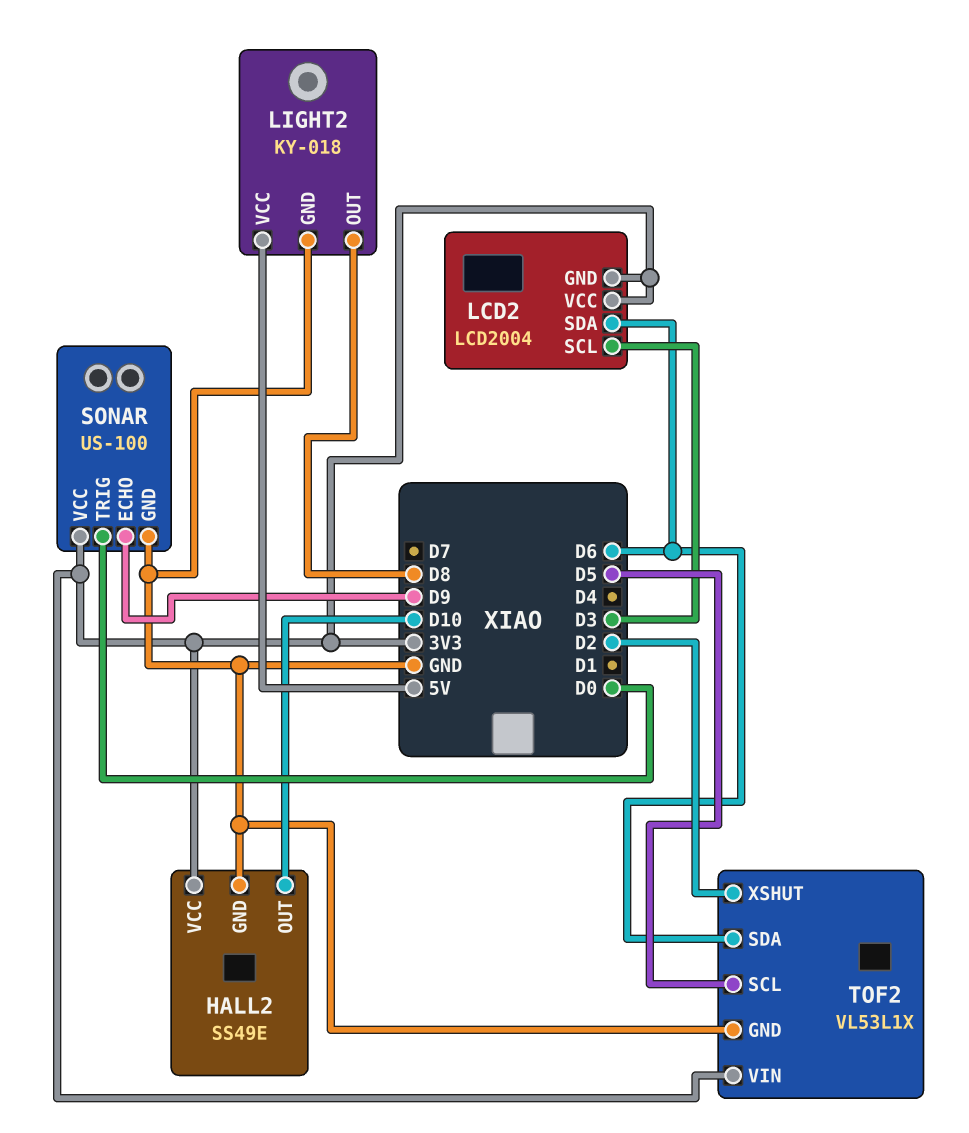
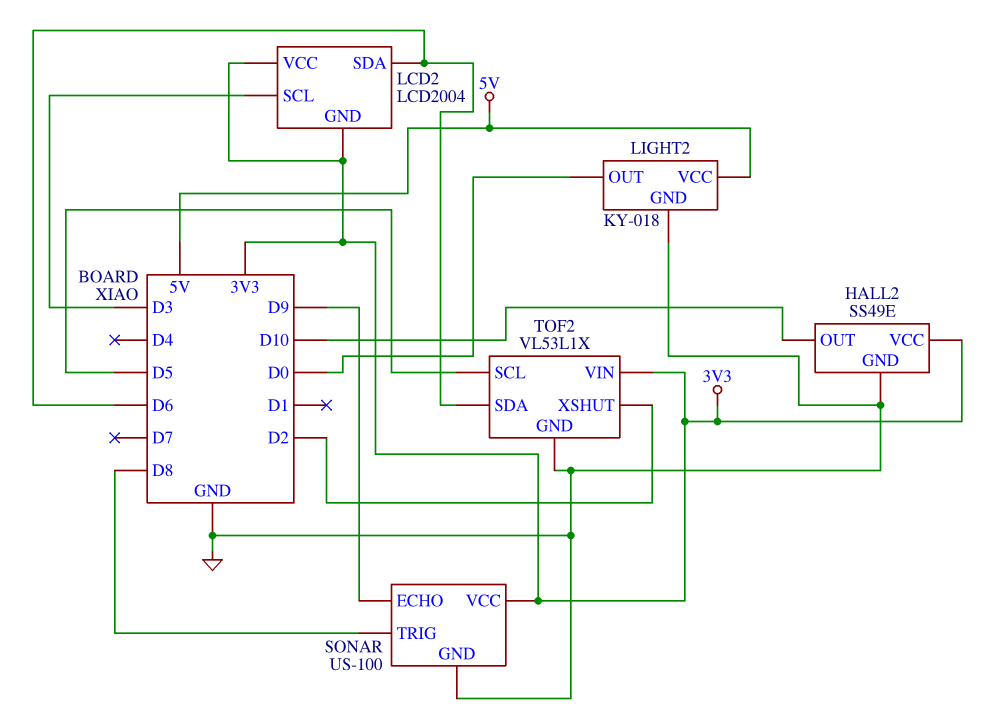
LIGHT2 pin OUT: D8 -> D0
SONAR pin TRIG: D0 -> D8

